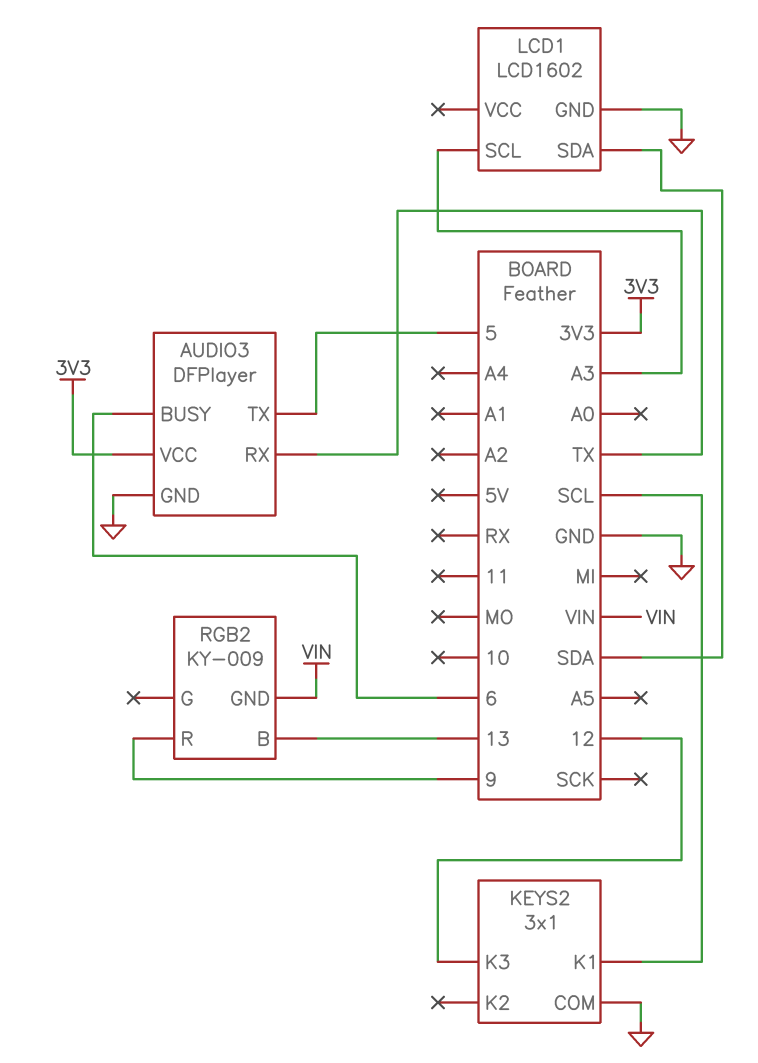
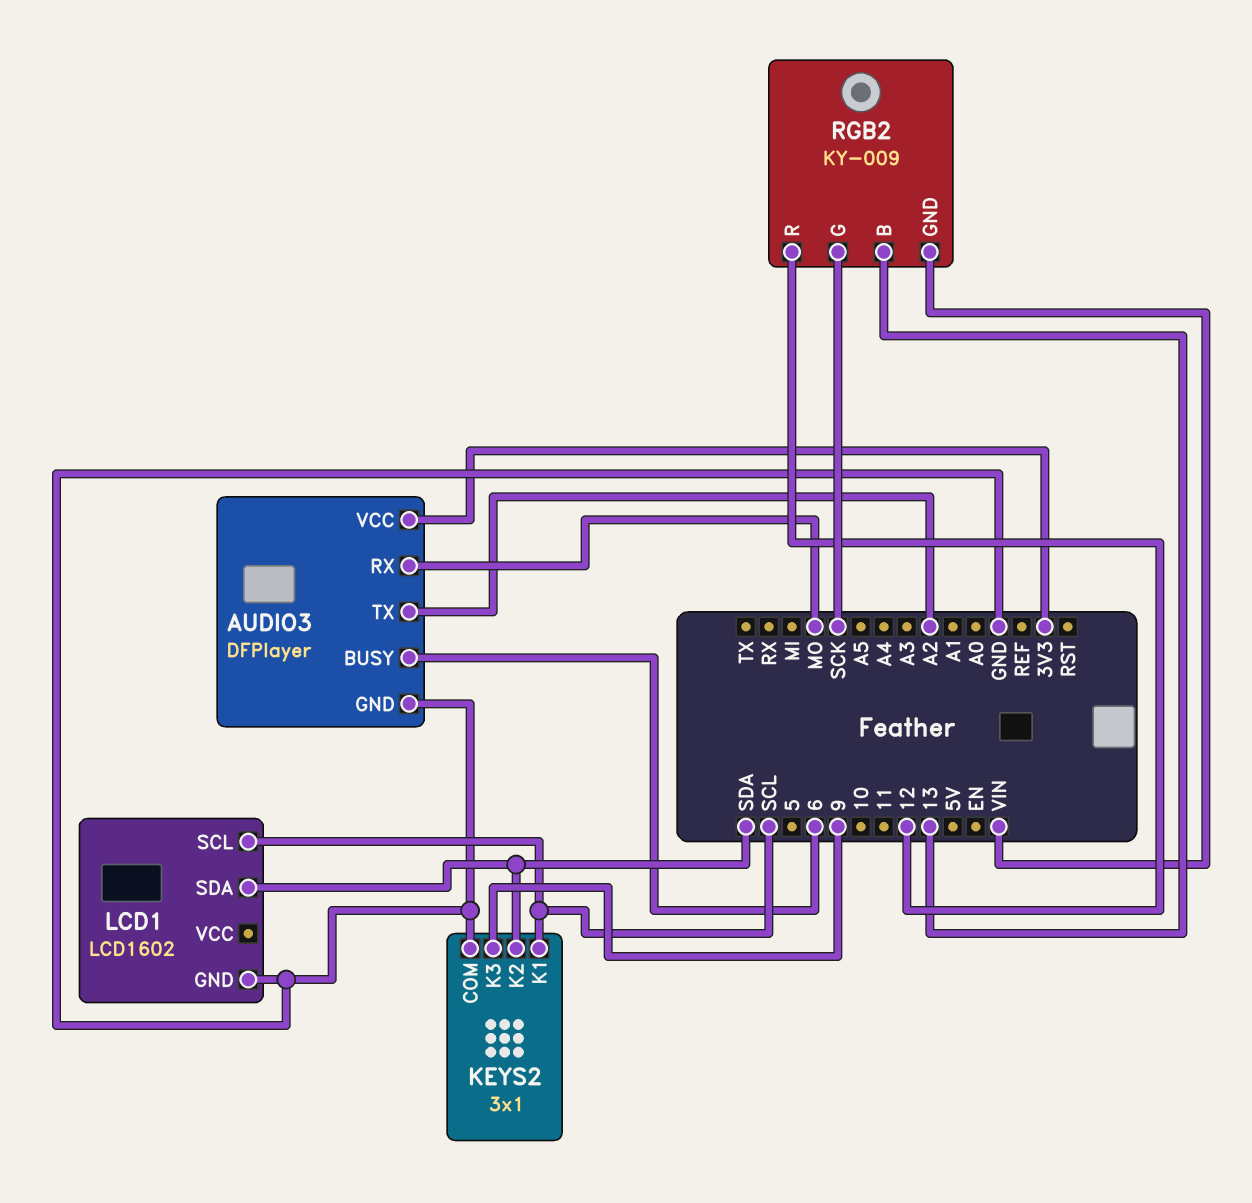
AUDIO3 pin RX: TX -> MO
AUDIO3 pin TX: 5 -> A2
KEYS2 pin K2: none -> SDA
KEYS2 pin K3: 12 -> 9
LCD1 pin SCL: A3 -> SCL
RGB2 pin G: none -> SCK
RGB2 pin R: 9 -> 12

